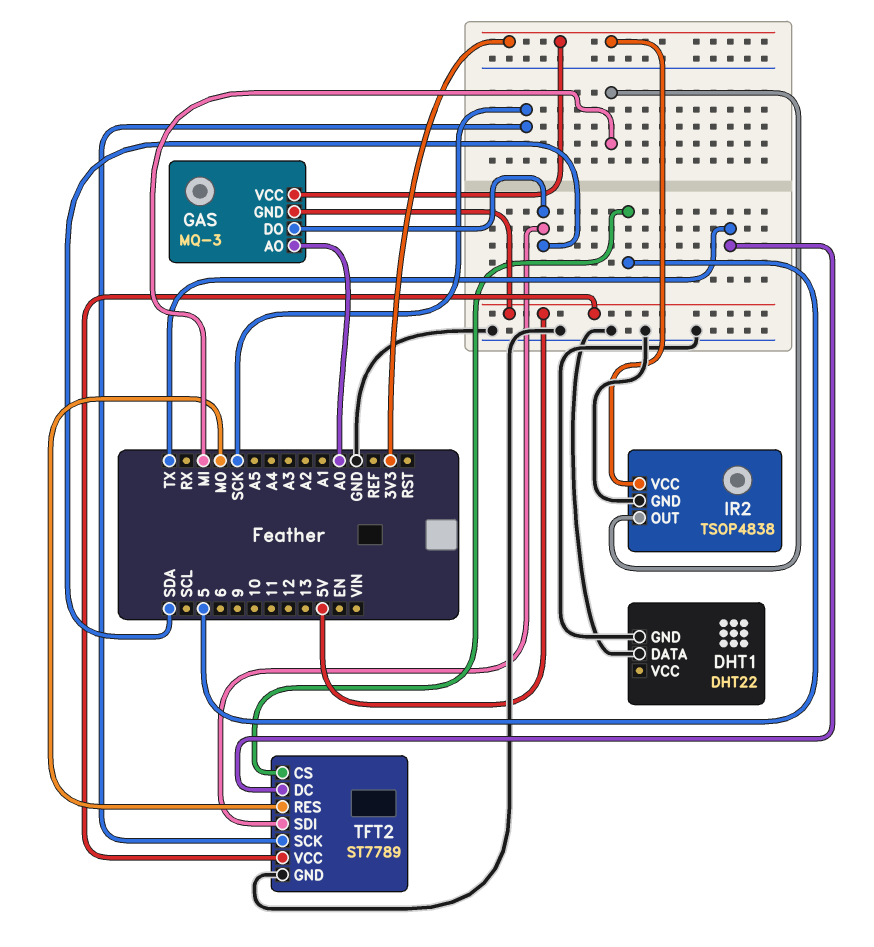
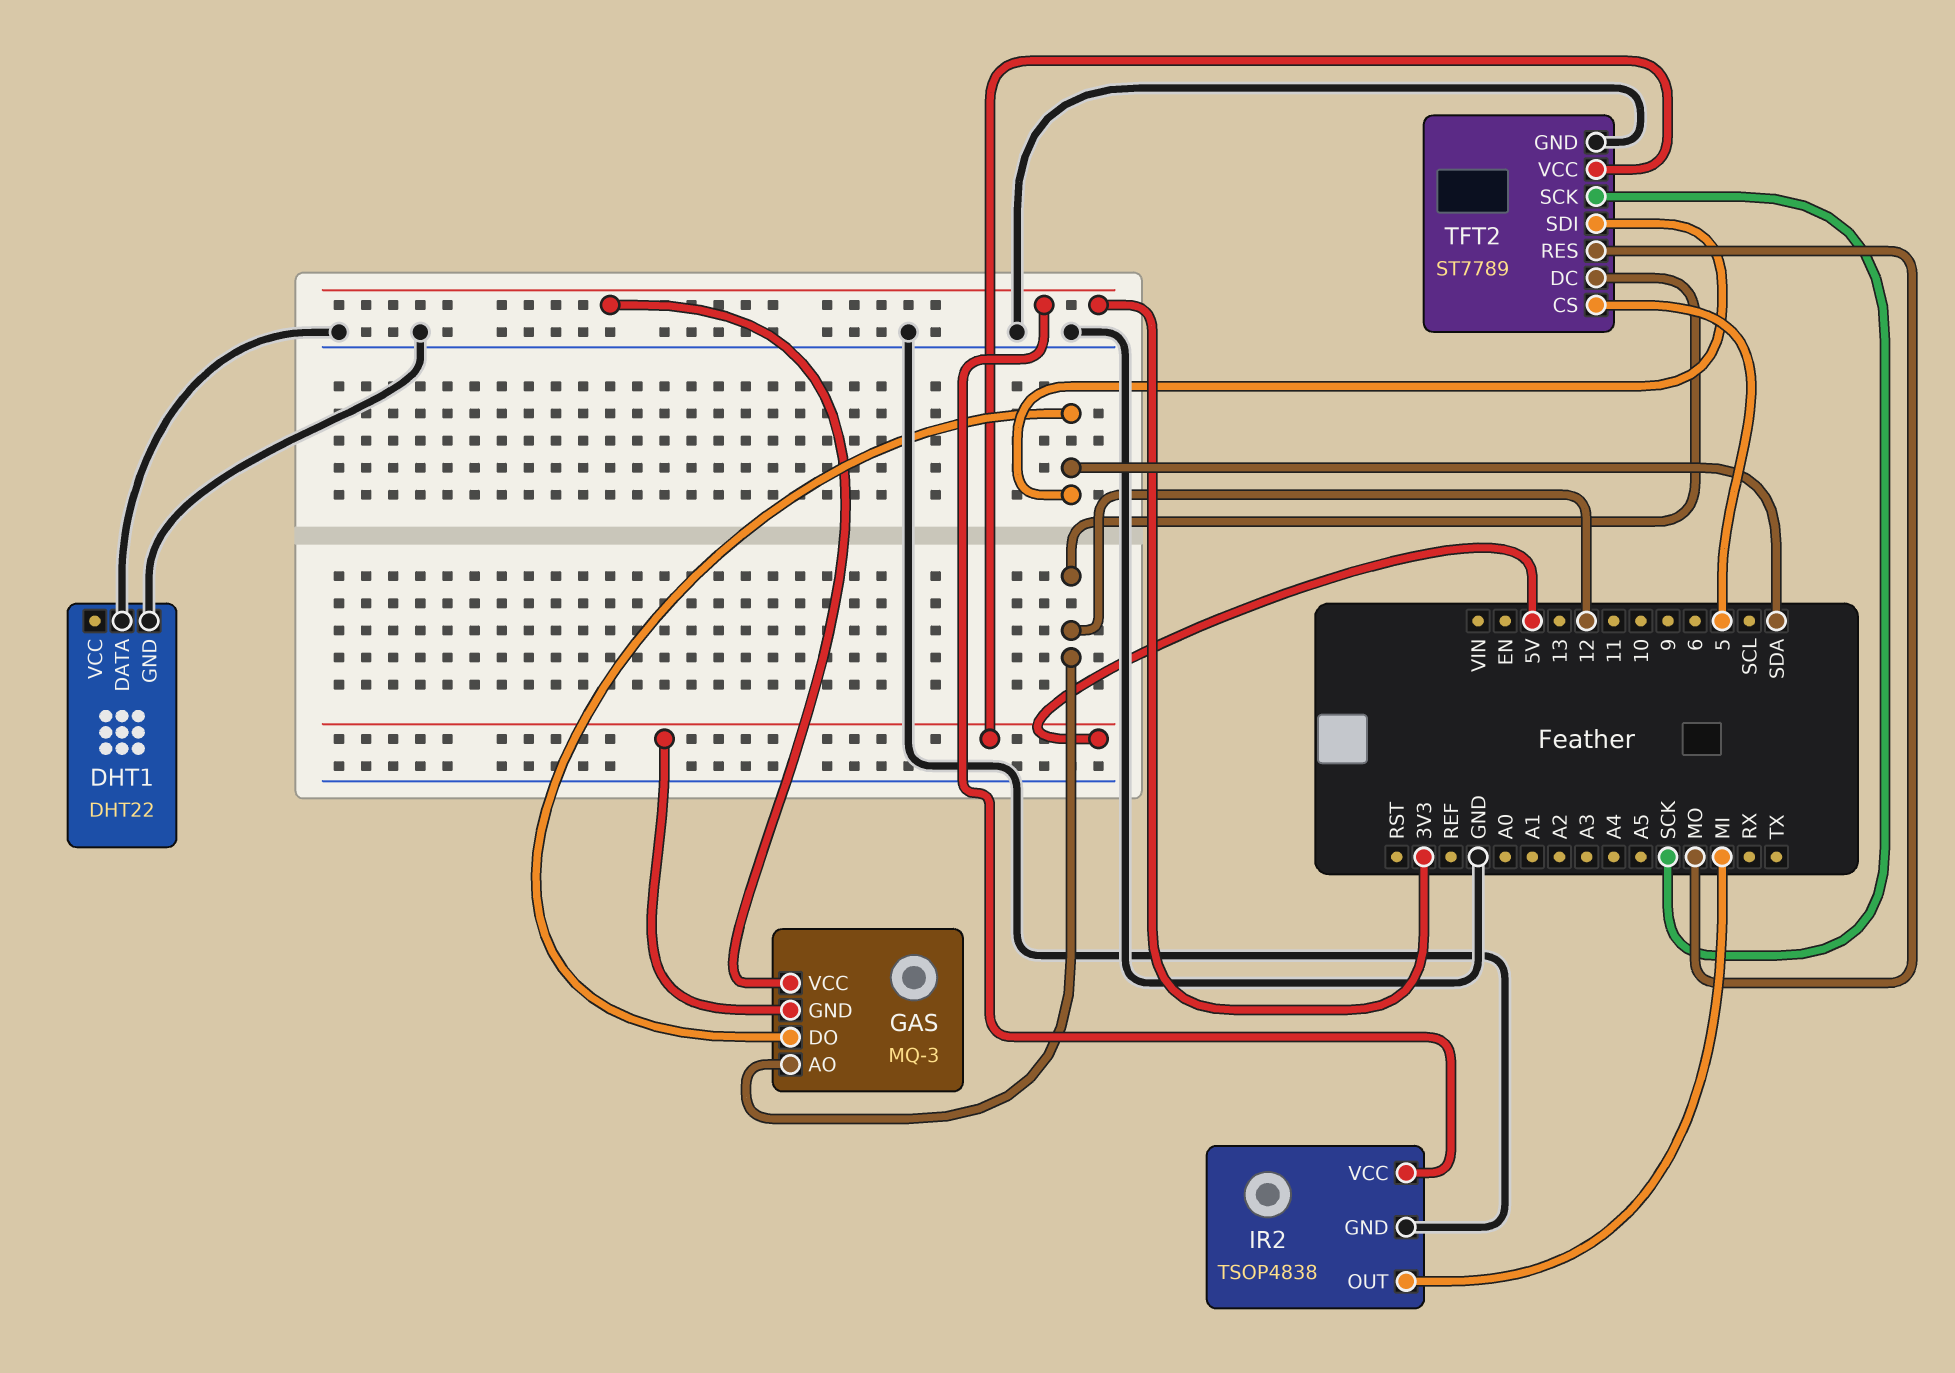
GAS pin AO: A0 -> 12
TFT2 pin DC: TX -> 12

